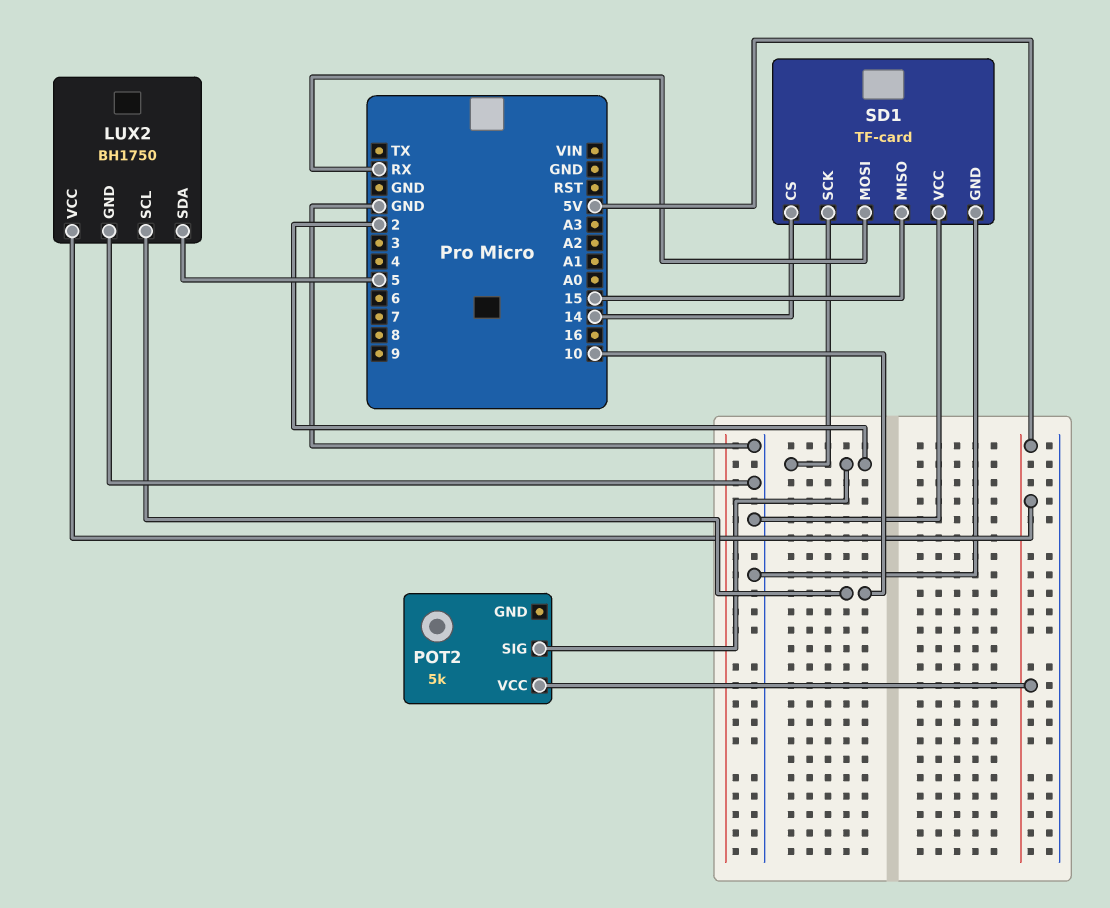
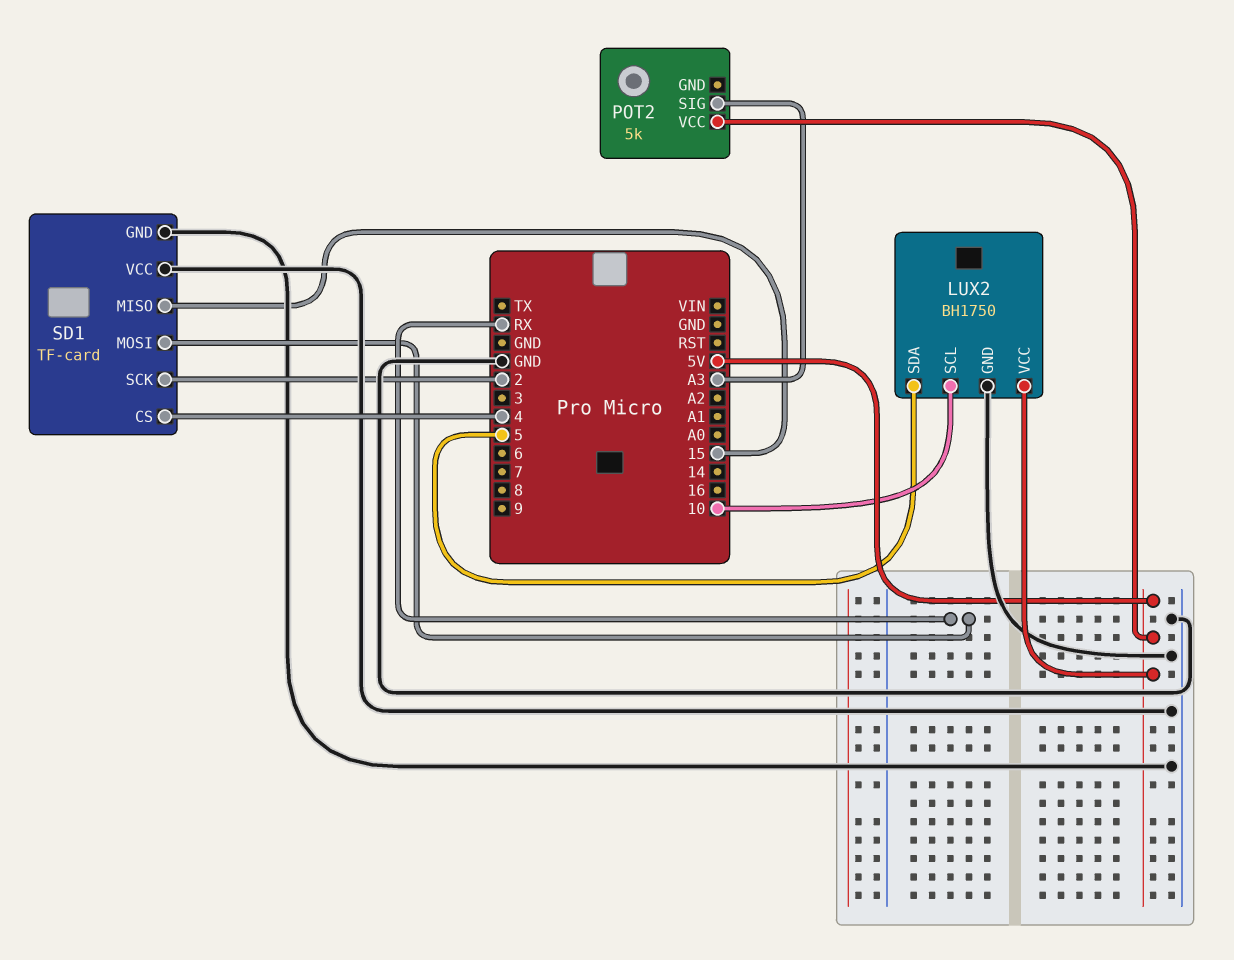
POT2 pin SIG: 2 -> A3
SD1 pin CS: 14 -> 4

